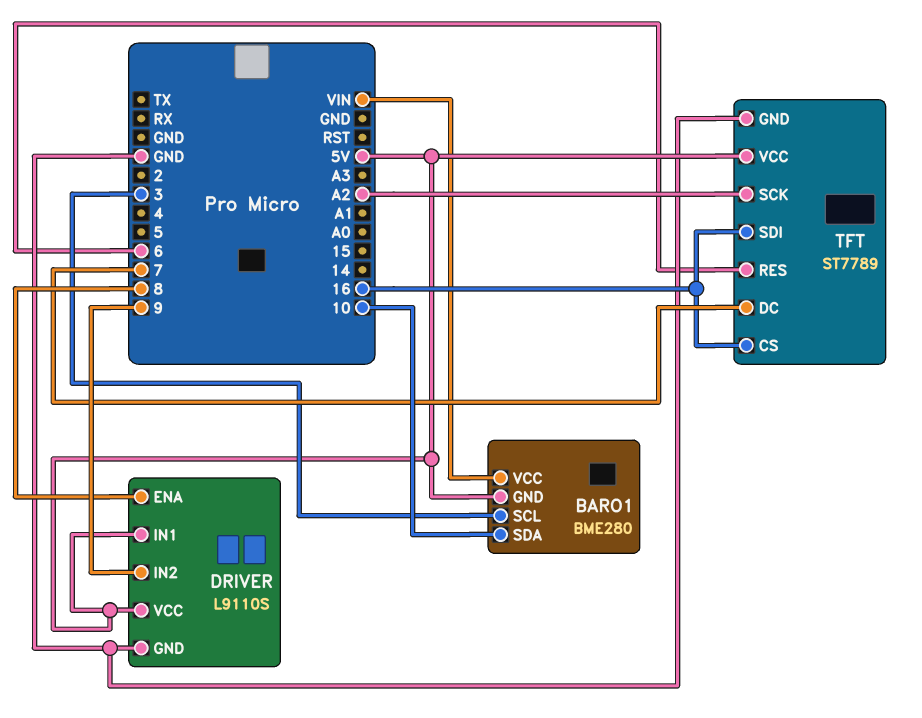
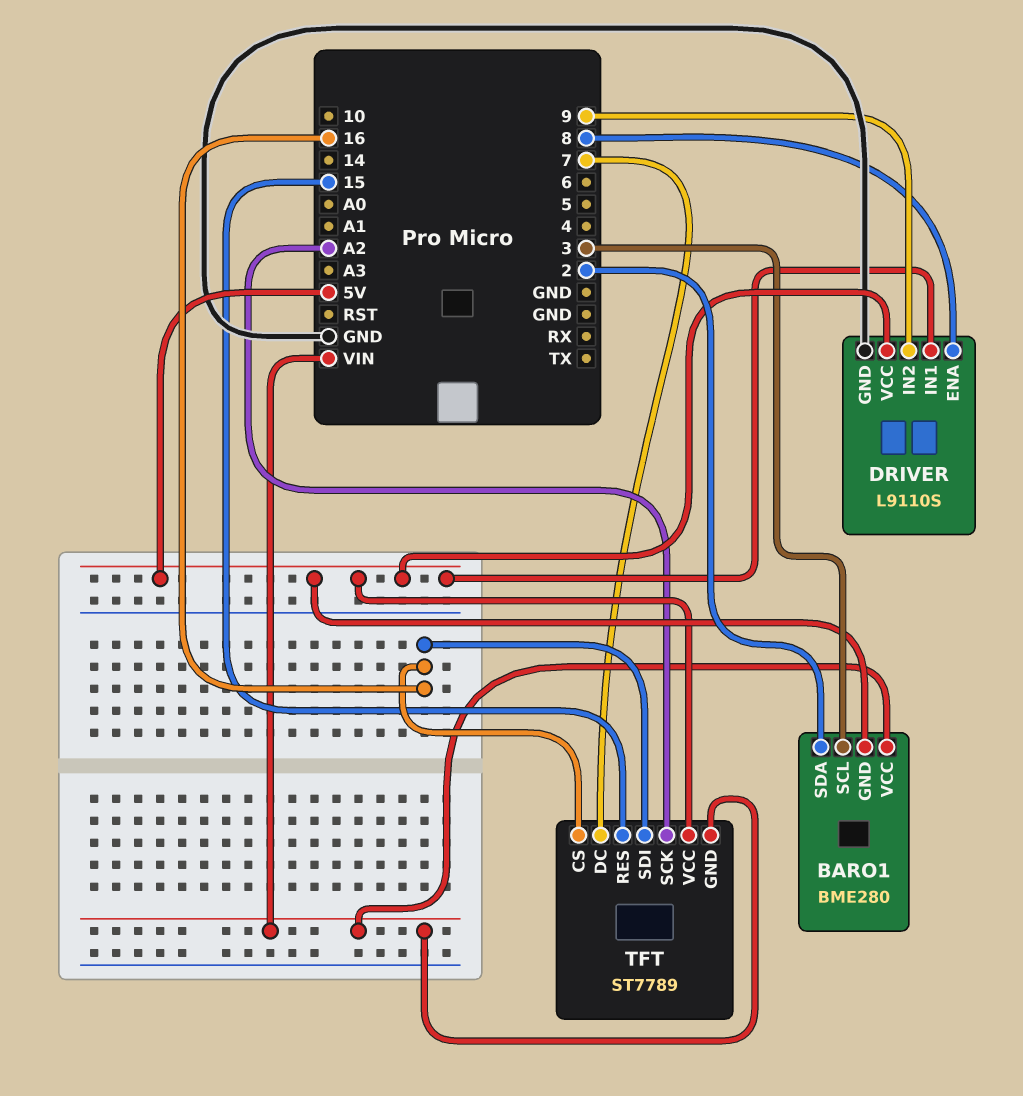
BARO1 pin SDA: 10 -> 2
TFT pin GND: GND -> VIN
TFT pin RES: 6 -> 15

